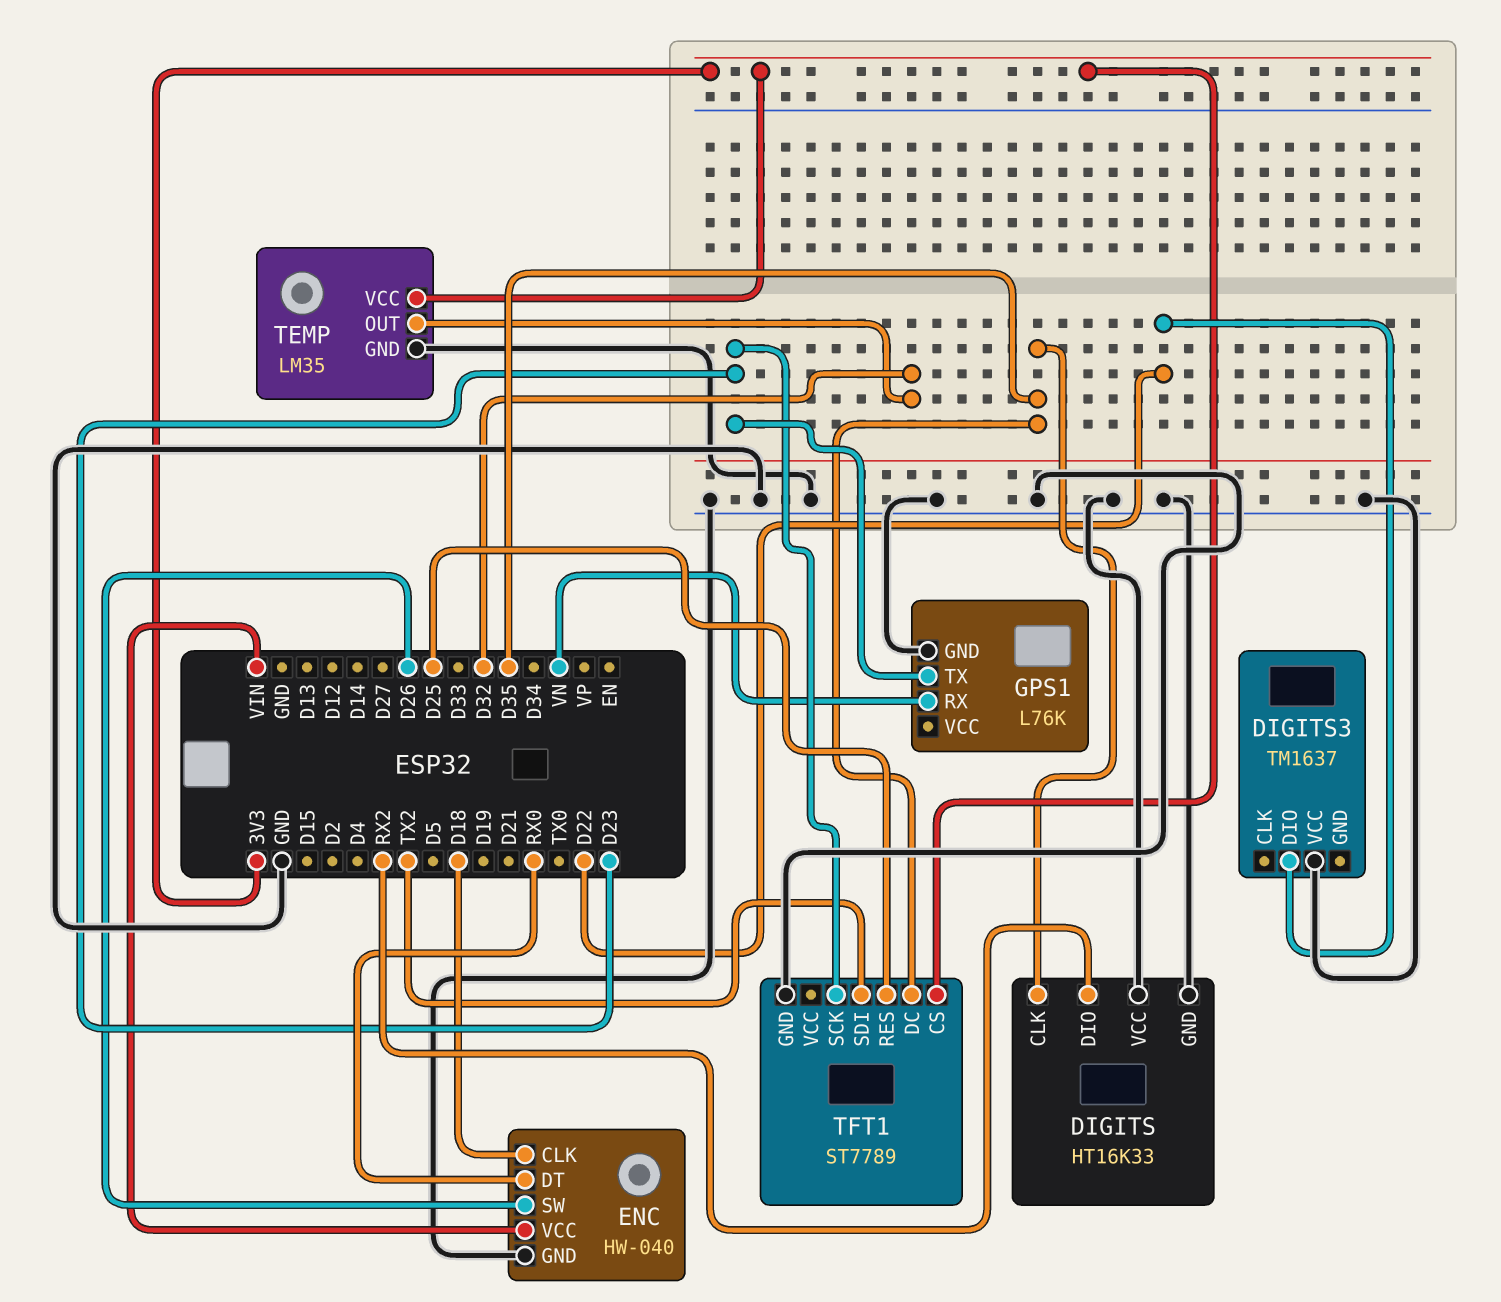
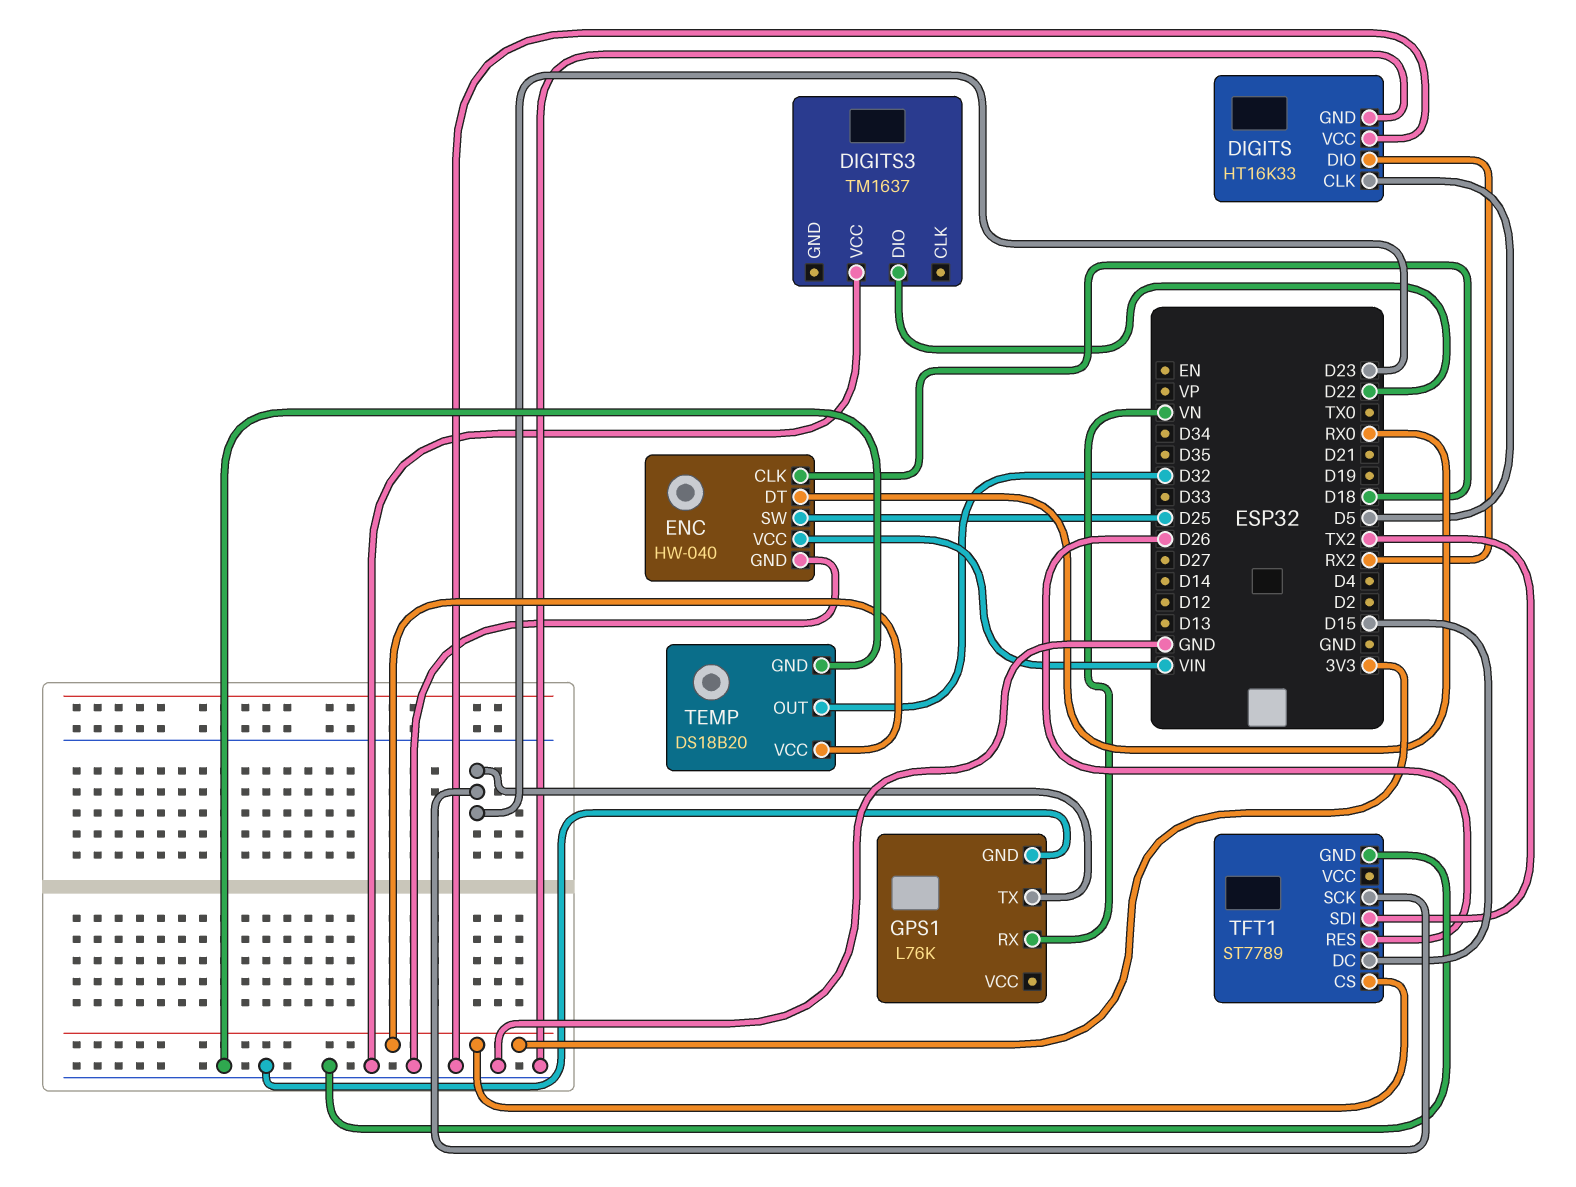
DIGITS pin CLK: D35 -> D5
ENC pin SW: D26 -> D25
TEMP: LM35 -> DS18B20
TFT1 pin DC: D35 -> D15
TFT1 pin RES: D25 -> D26

